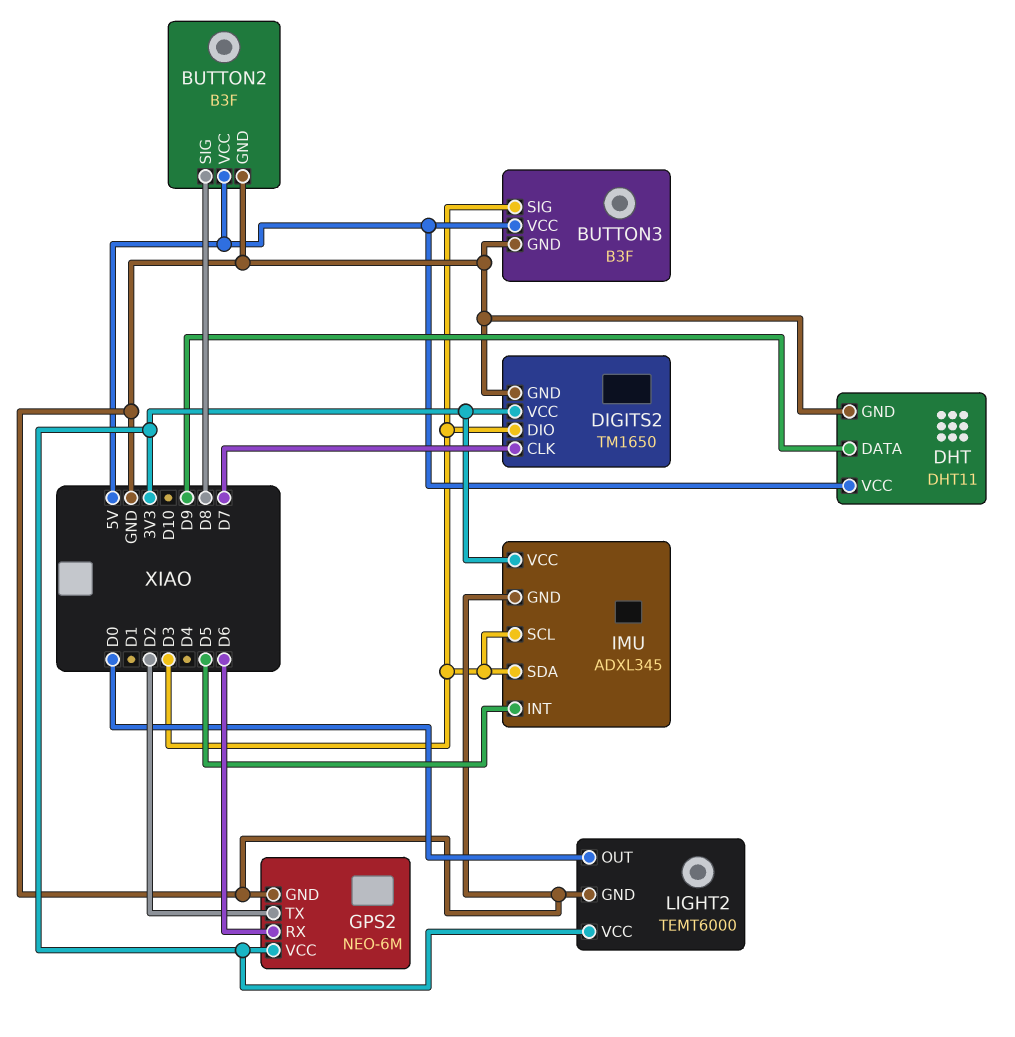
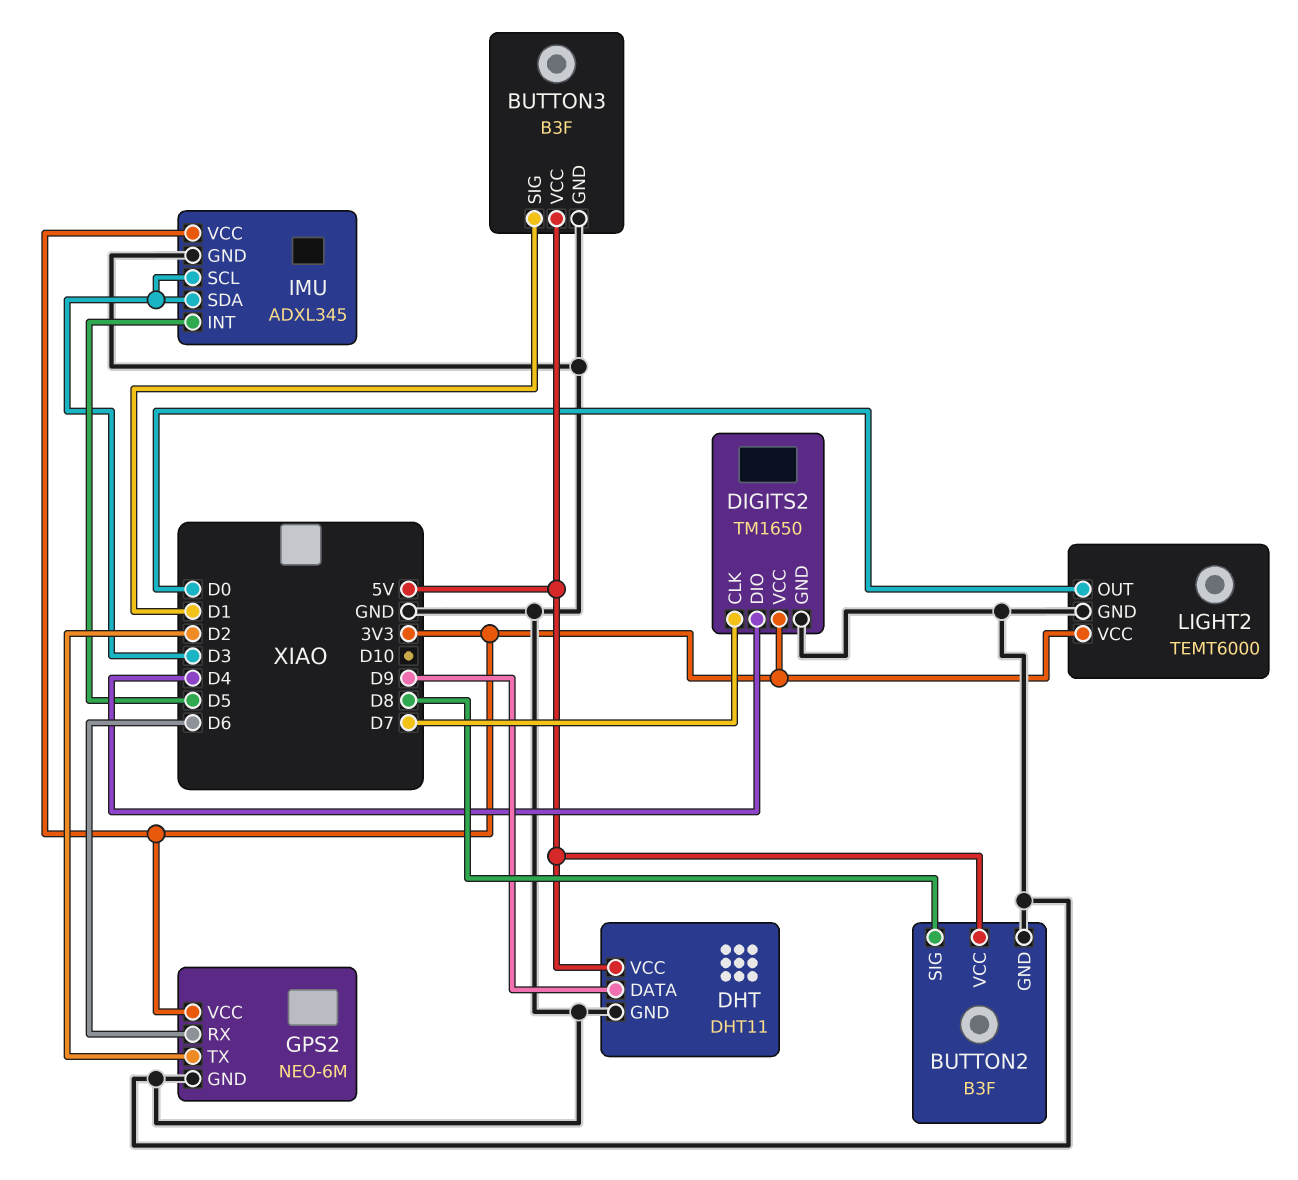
BUTTON3 pin SIG: D3 -> D1
DIGITS2 pin DIO: D3 -> D4

